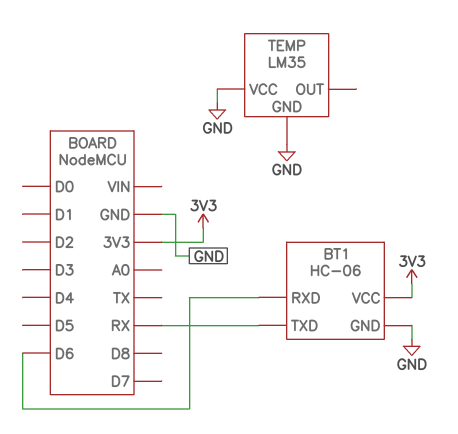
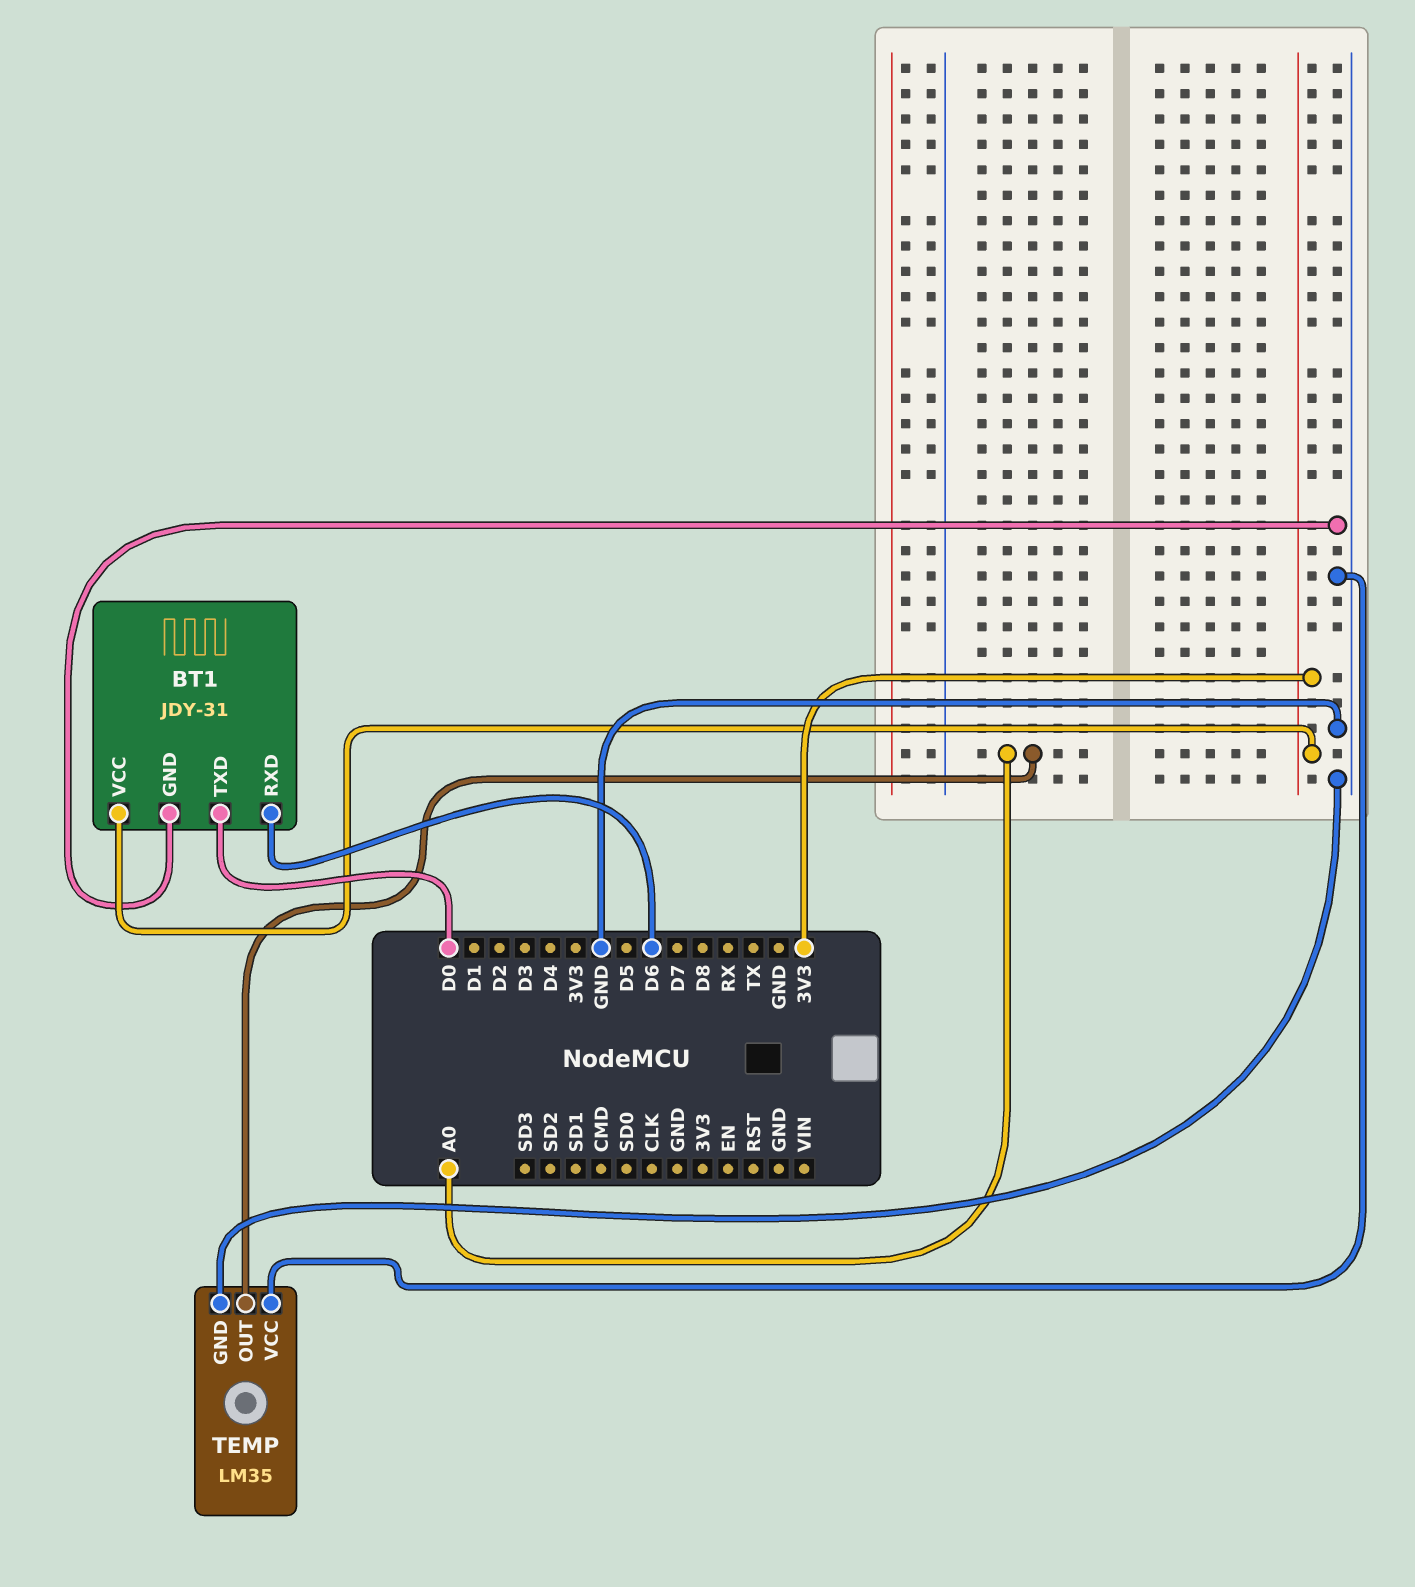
BT1: HC-06 -> JDY-31
BT1 pin TXD: RX -> D0
TEMP pin OUT: none -> A0

